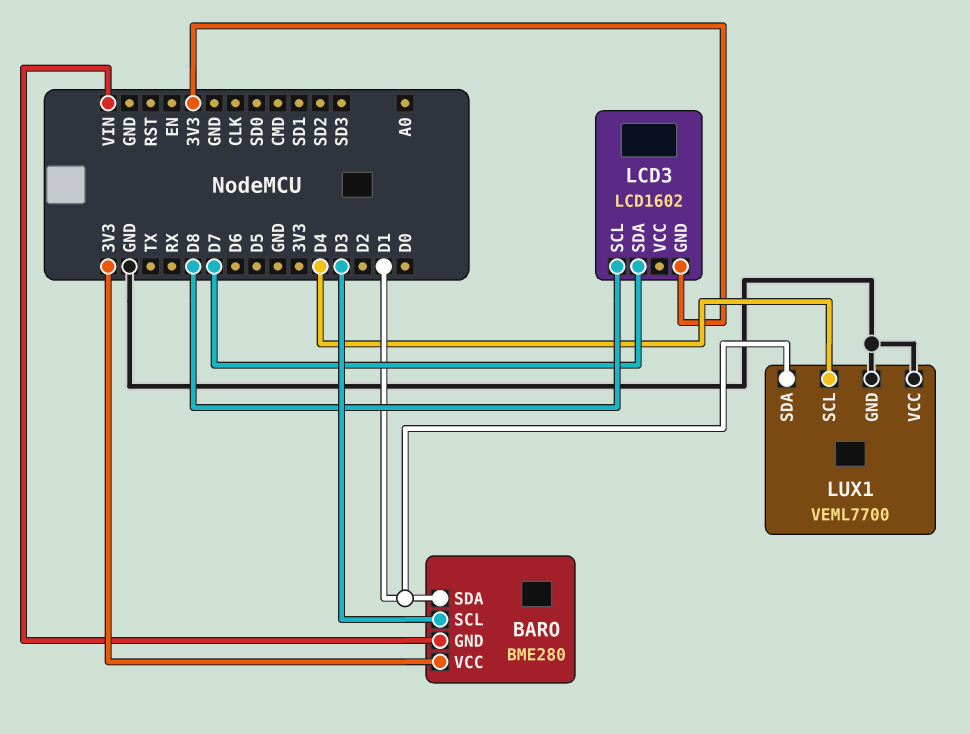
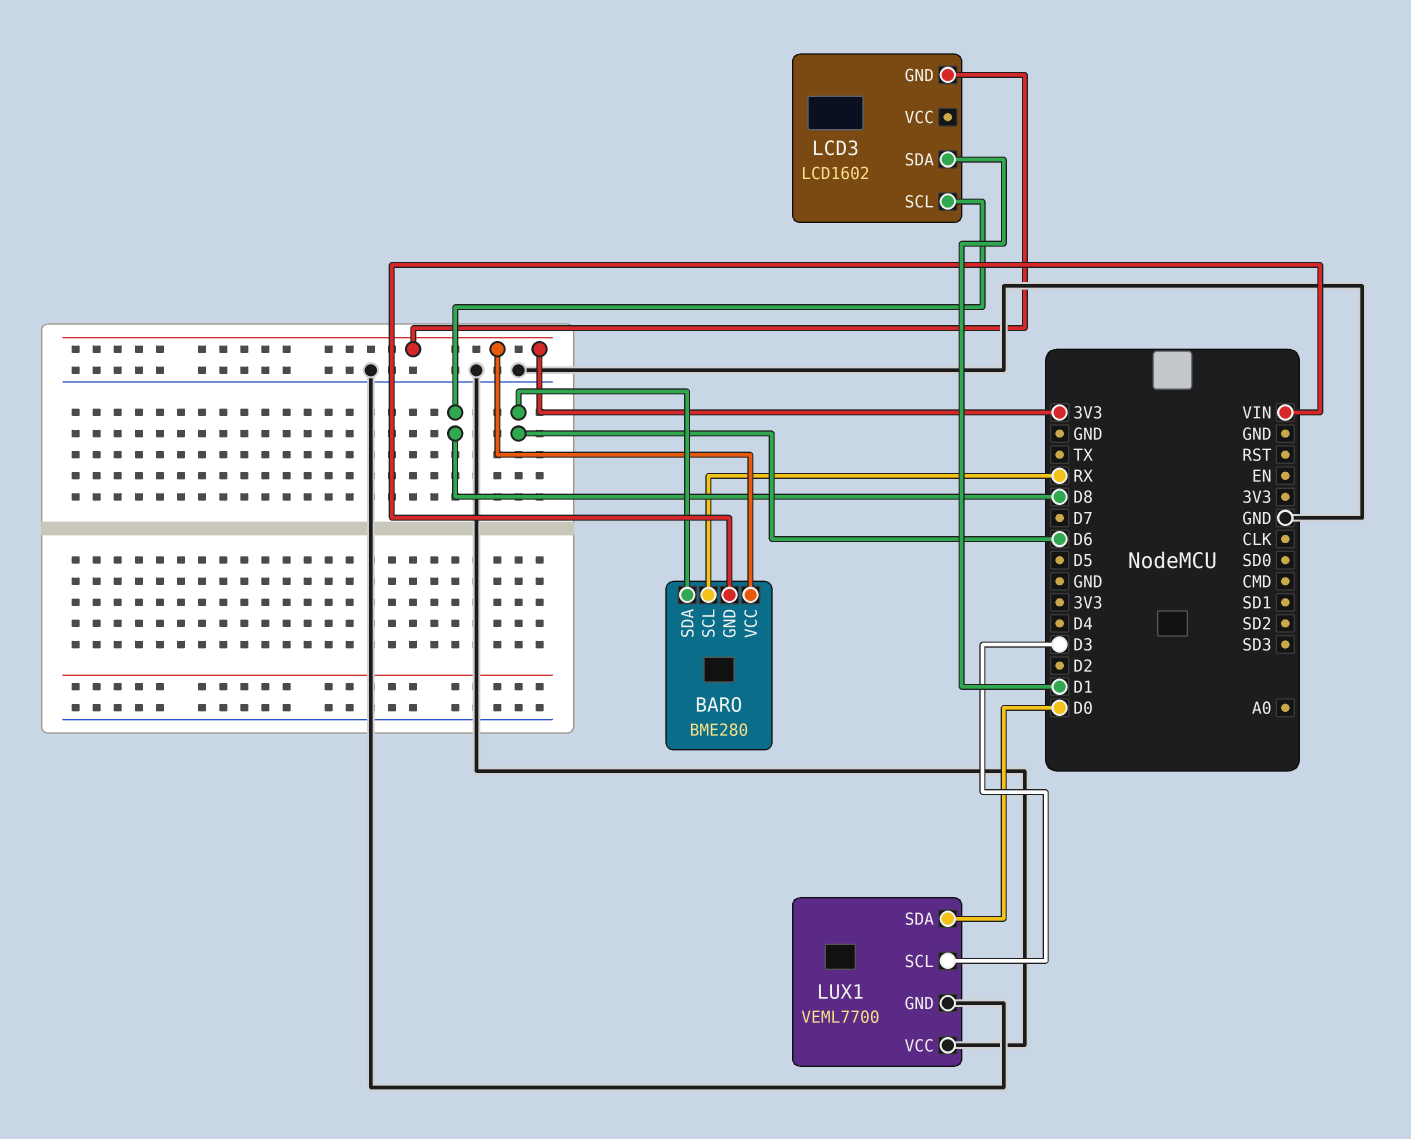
BARO pin SCL: D3 -> RX
BARO pin SDA: D1 -> D6
LCD3 pin SDA: D7 -> D1
LUX1 pin SCL: D4 -> D3
LUX1 pin SDA: D1 -> D0

